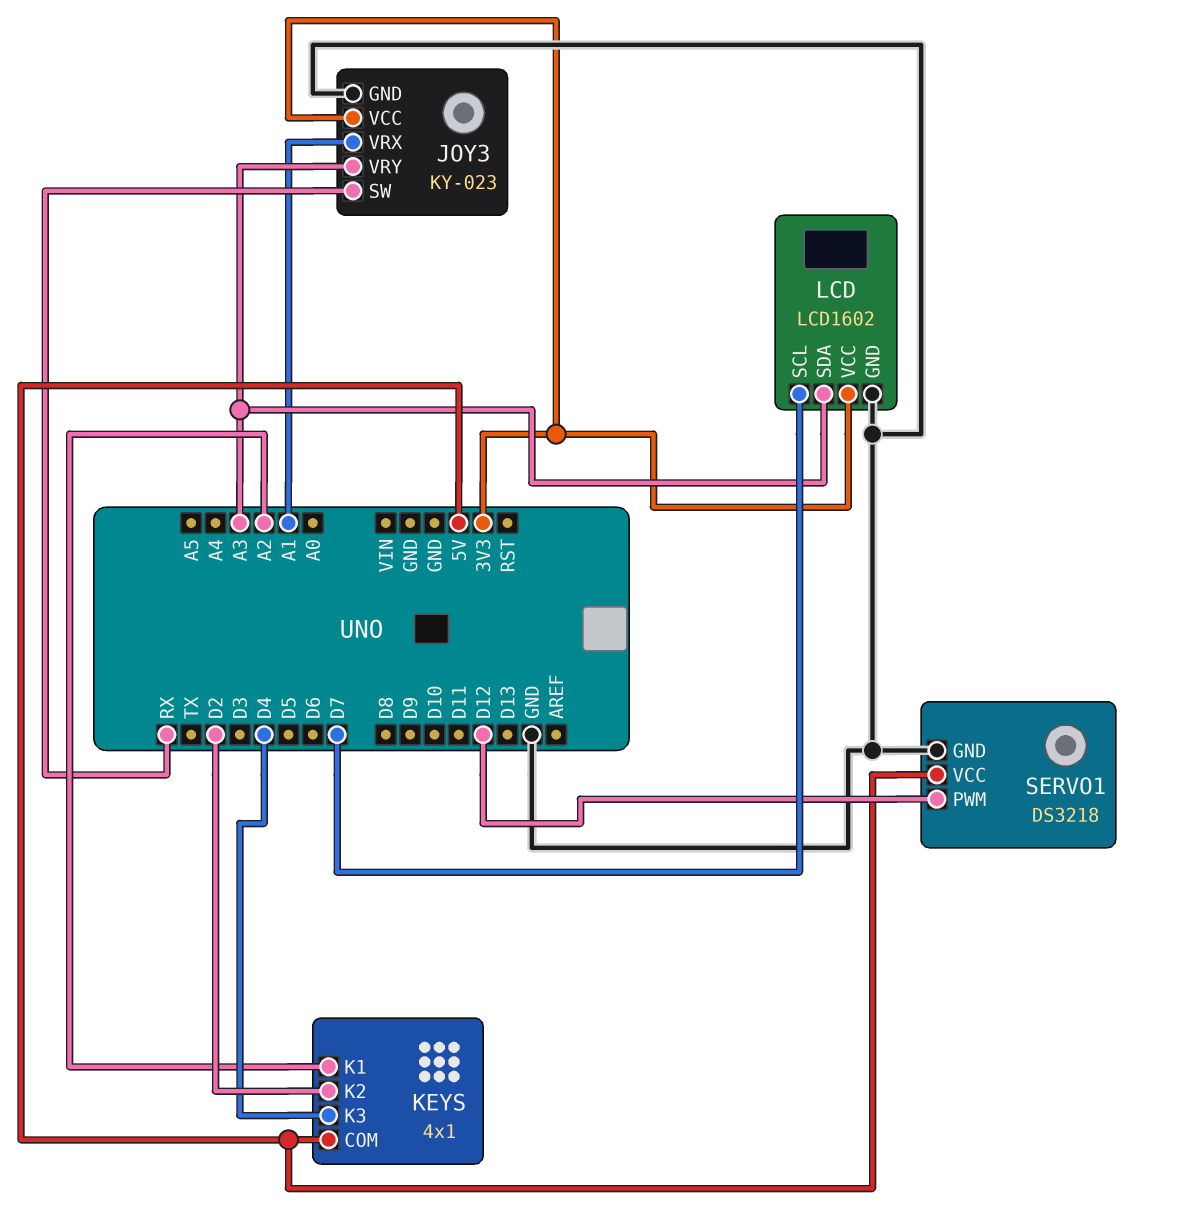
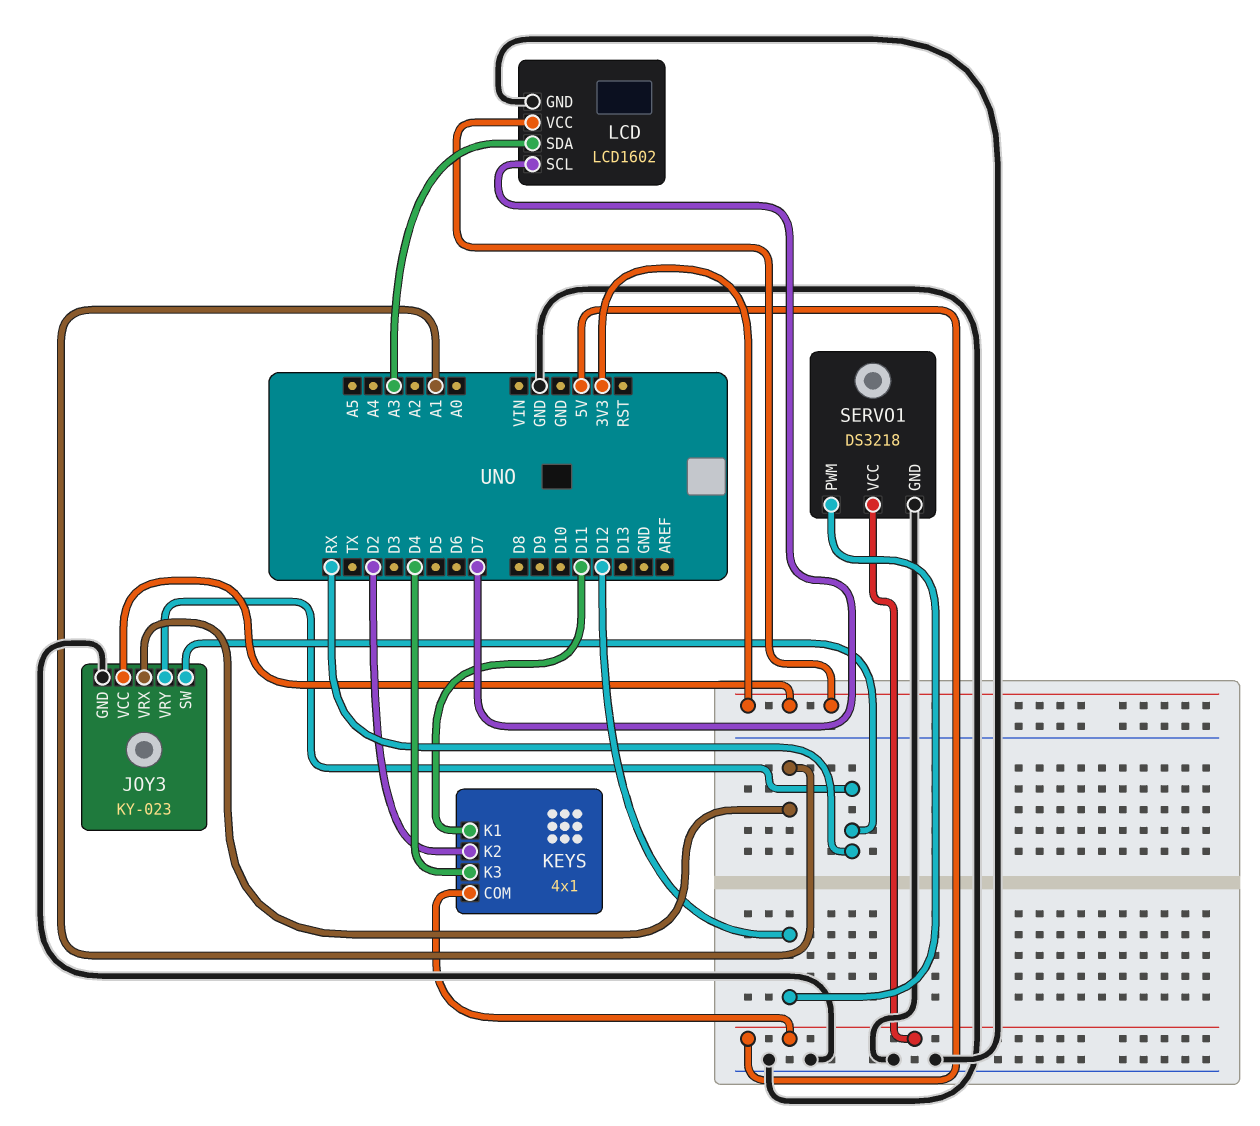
JOY3 pin VRY: A3 -> RX
KEYS pin K1: A2 -> D11

